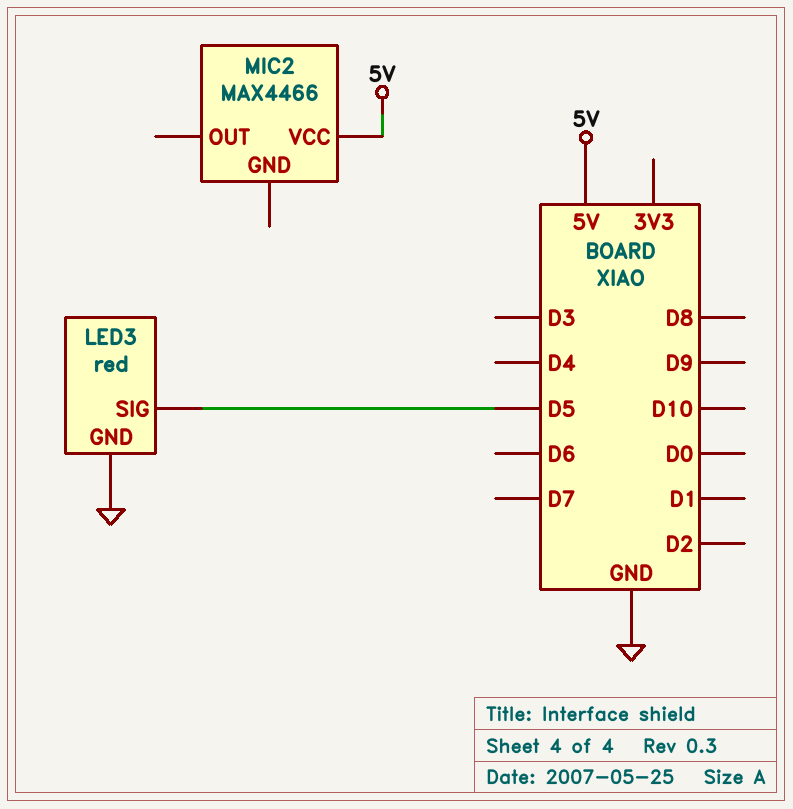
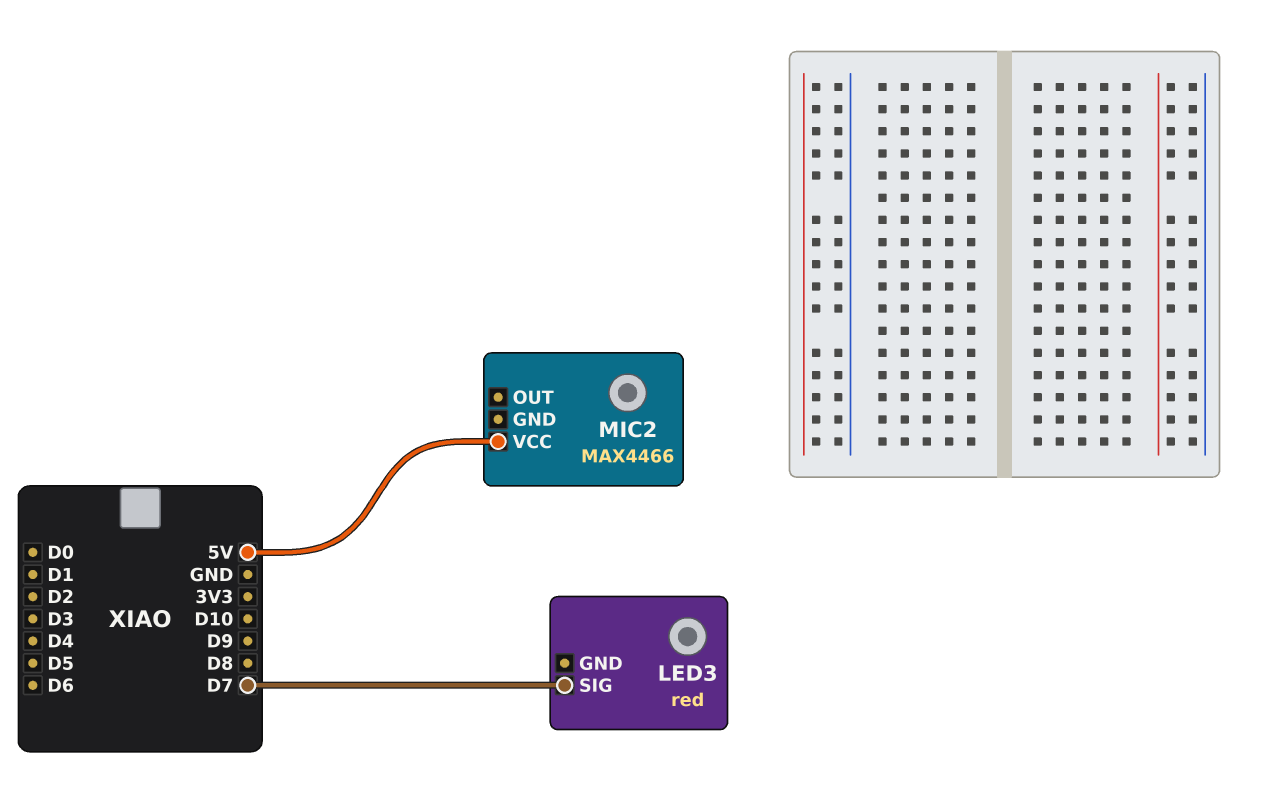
LED3 pin GND: GND -> none
LED3 pin SIG: D5 -> D7

